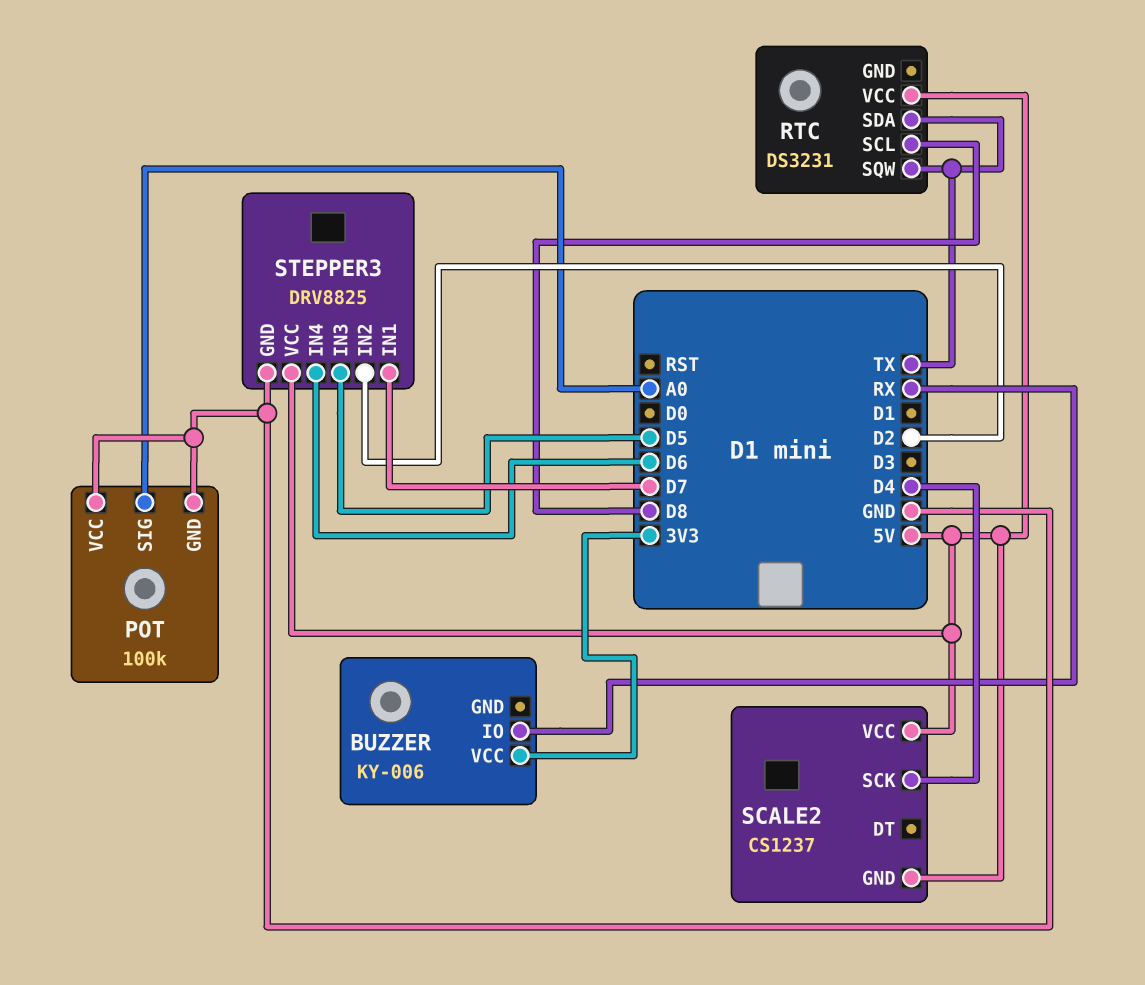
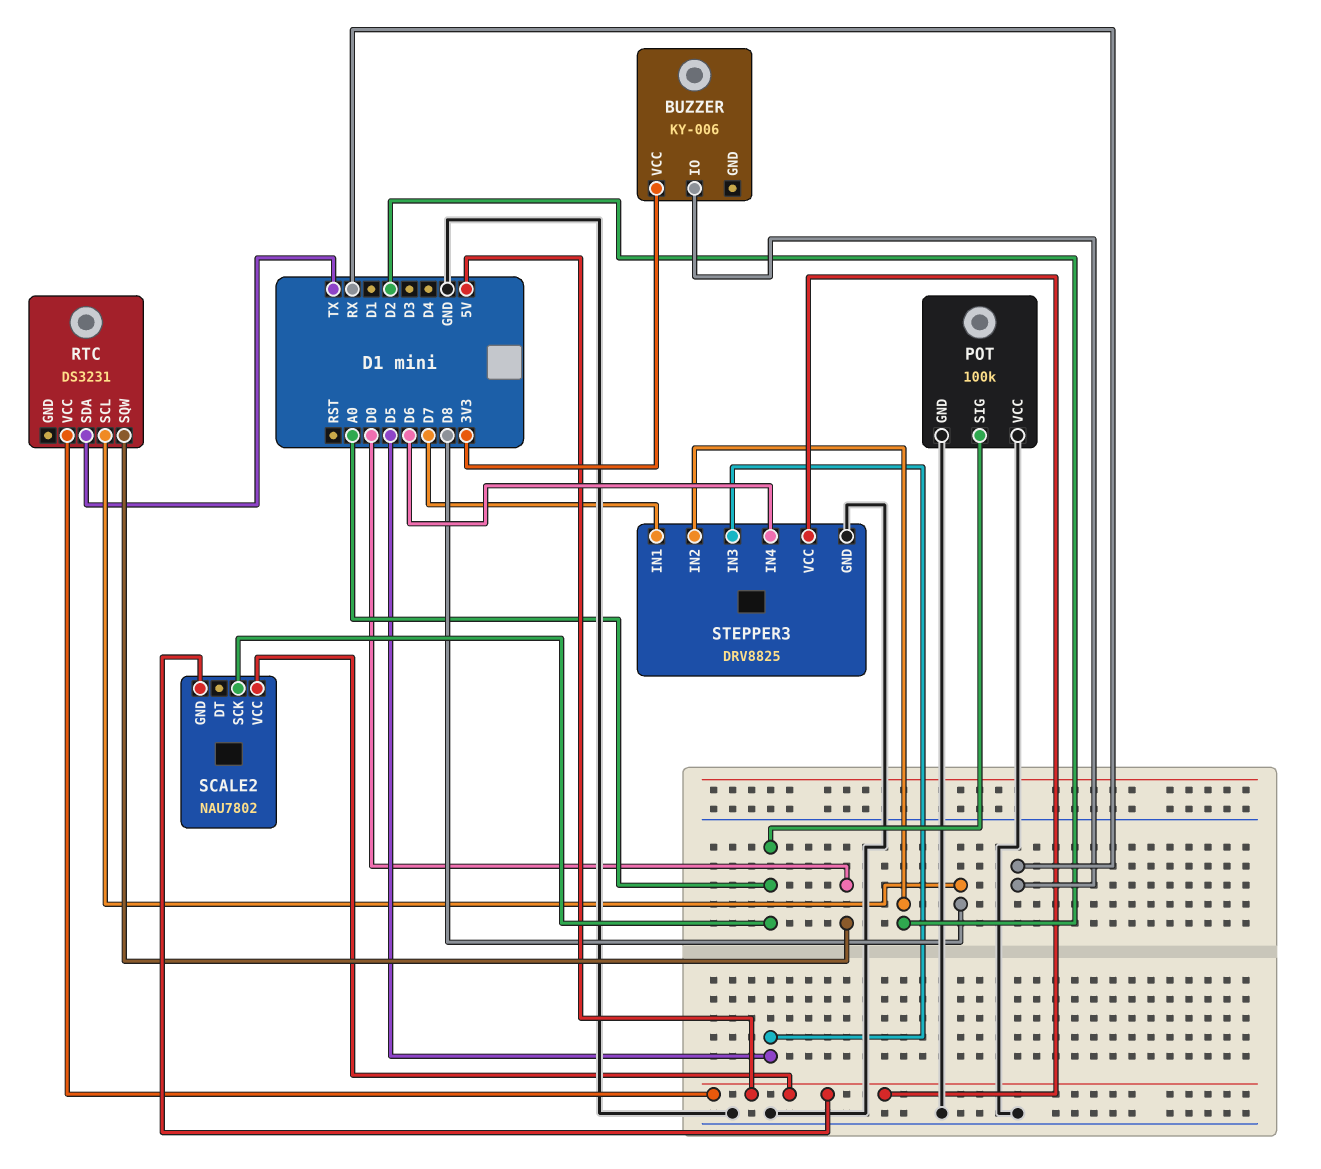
RTC pin SQW: TX -> D0
SCALE2: CS1237 -> NAU7802
SCALE2 pin SCK: D4 -> A0

